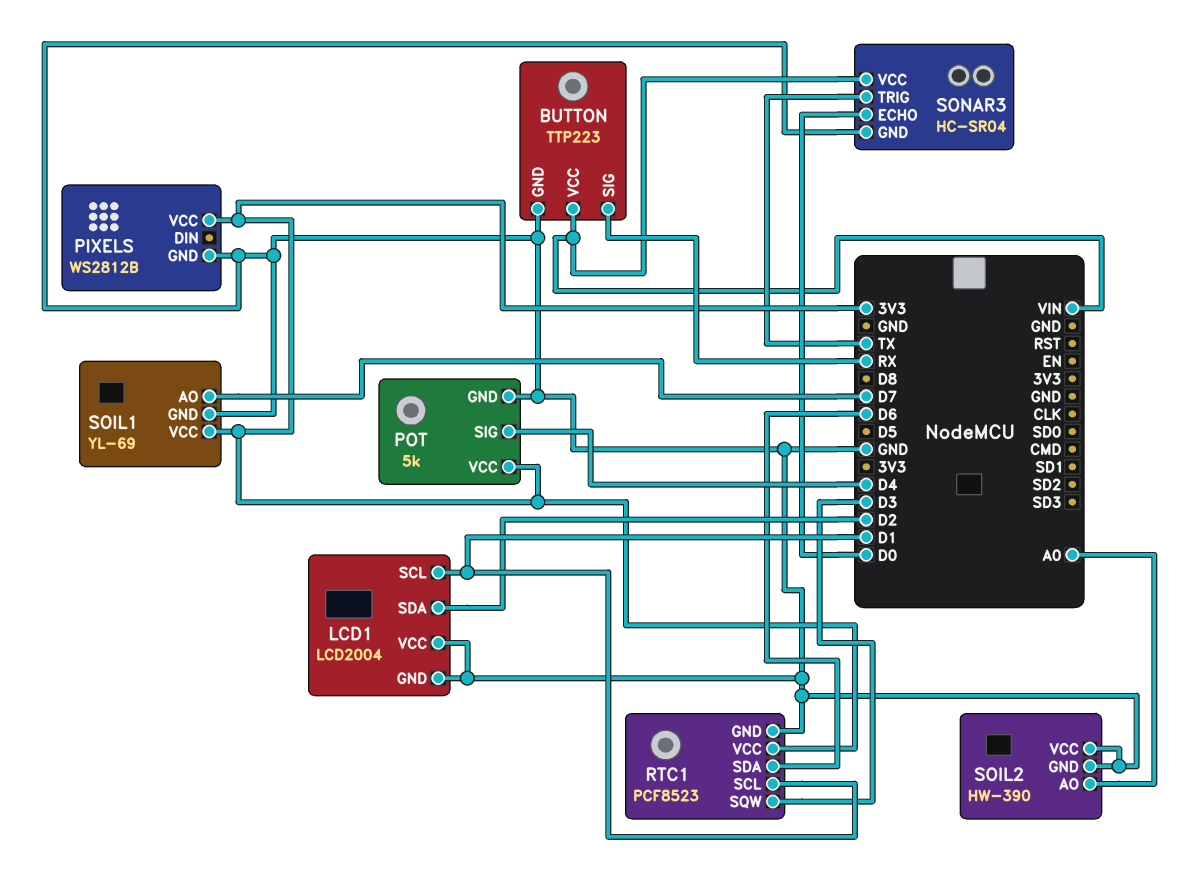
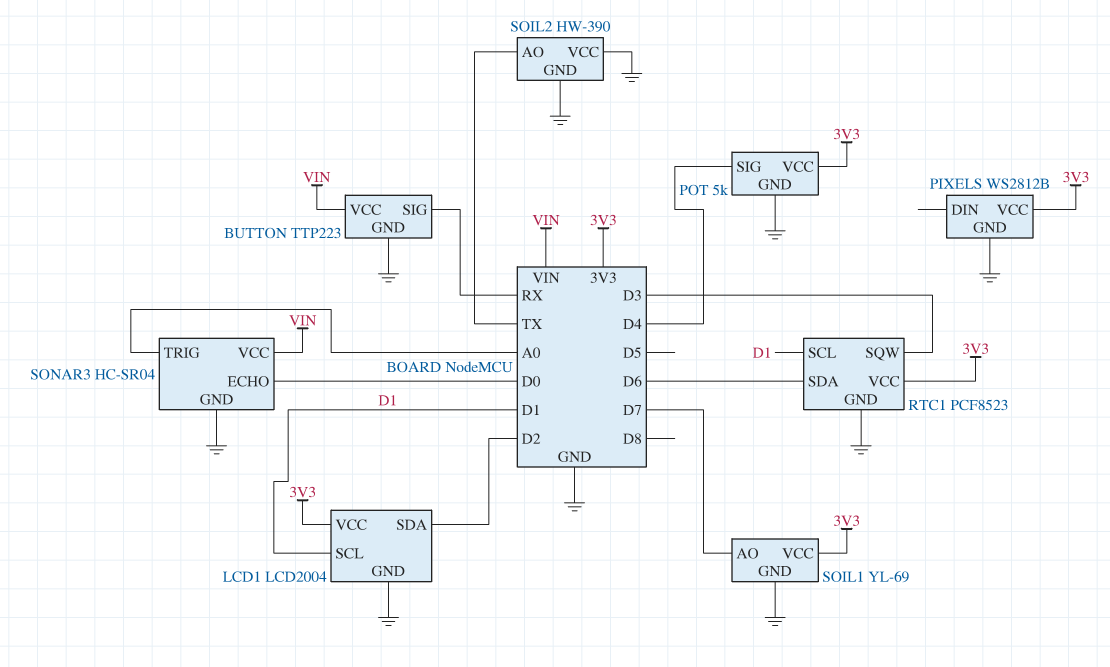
LCD1 pin VCC: GND -> 3V3
SOIL2 pin AO: A0 -> TX
SONAR3 pin TRIG: TX -> A0

